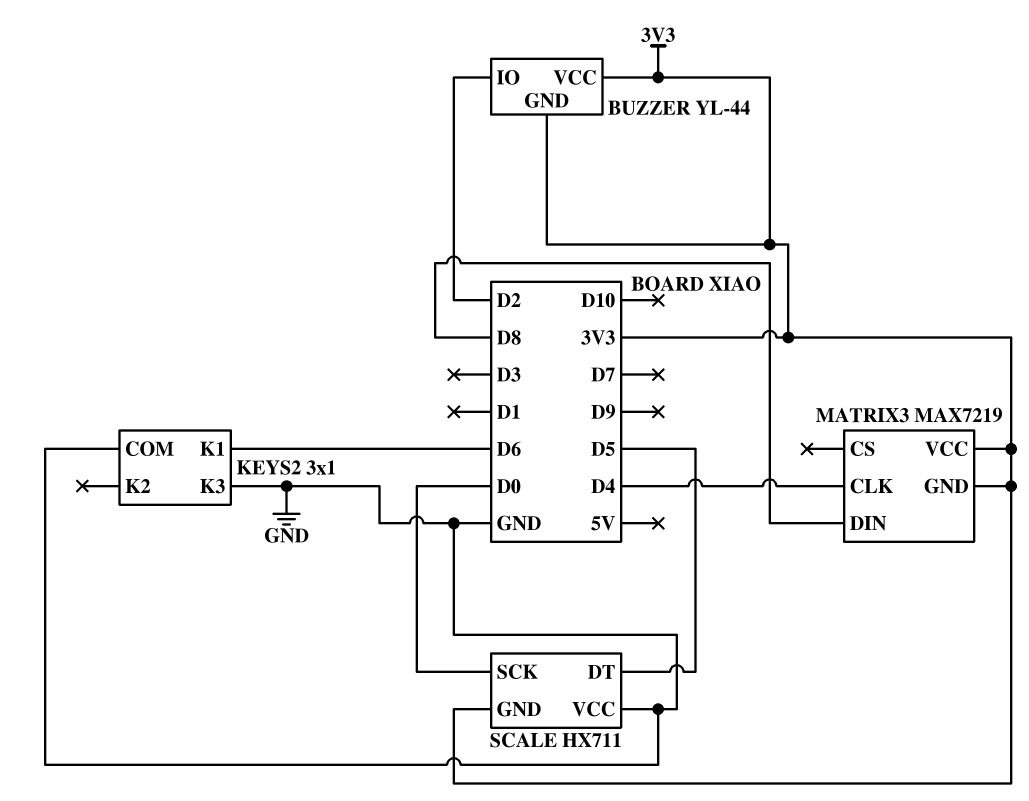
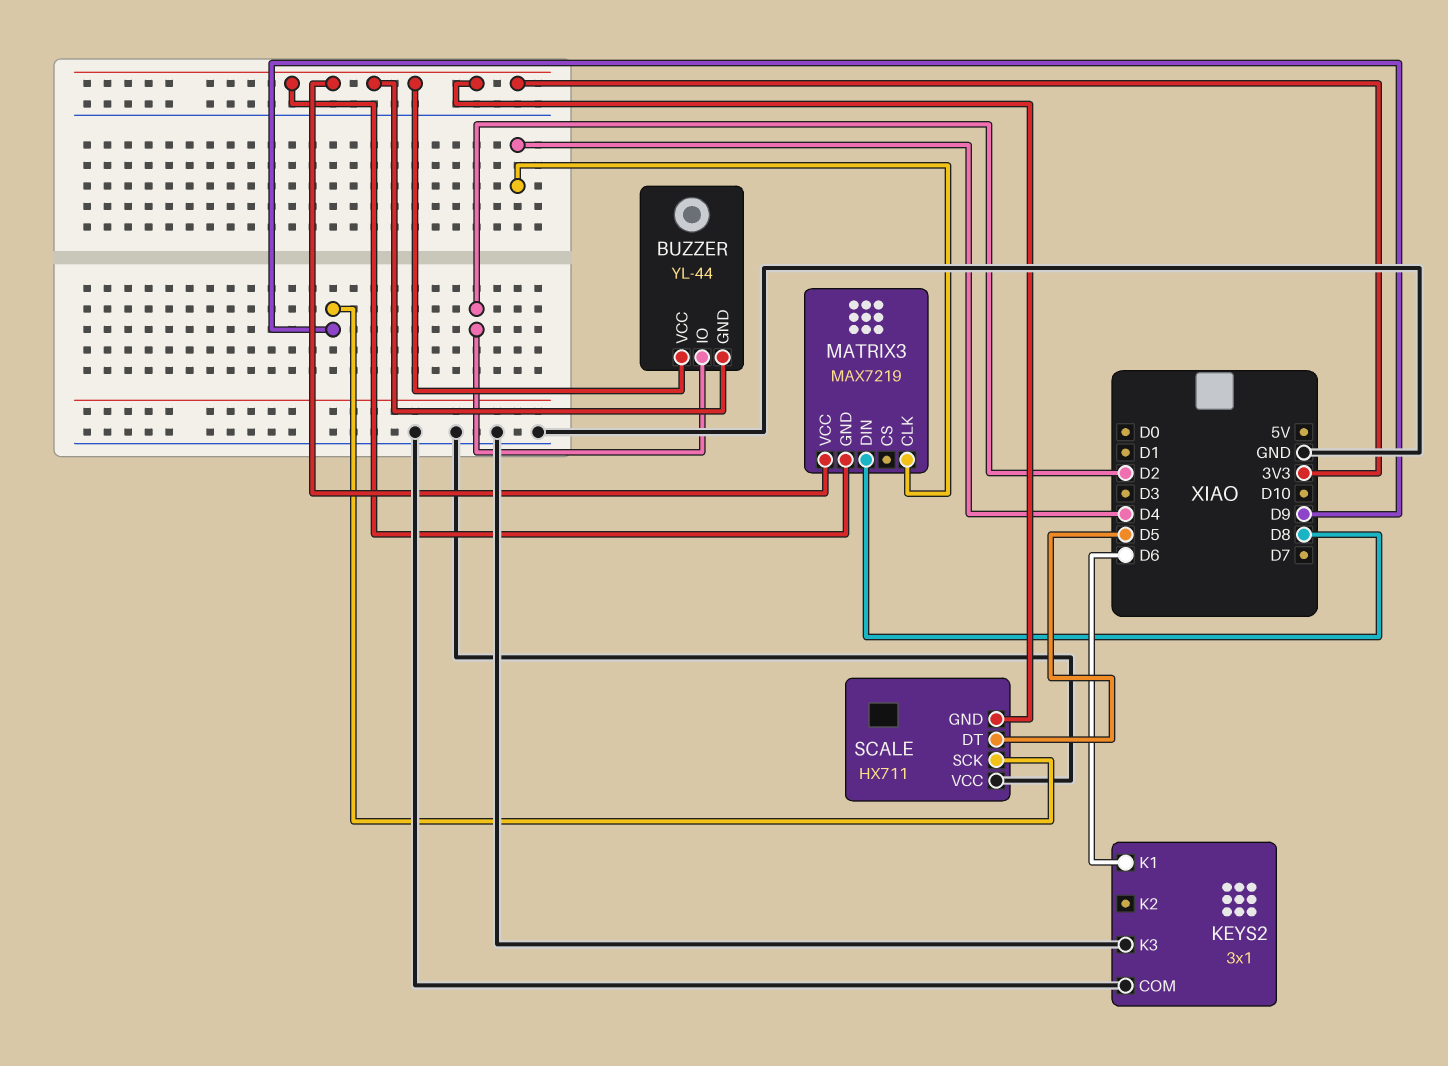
SCALE pin SCK: D0 -> D9

